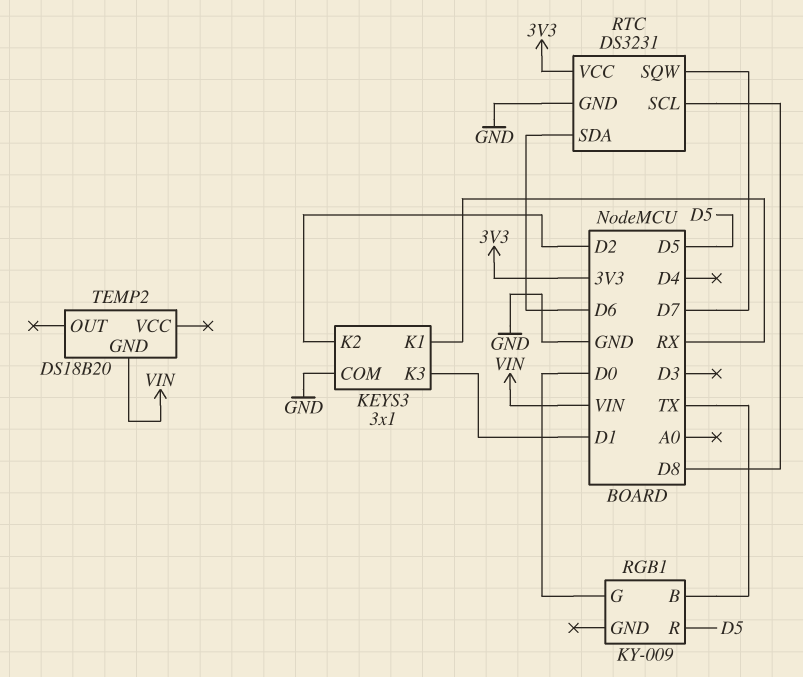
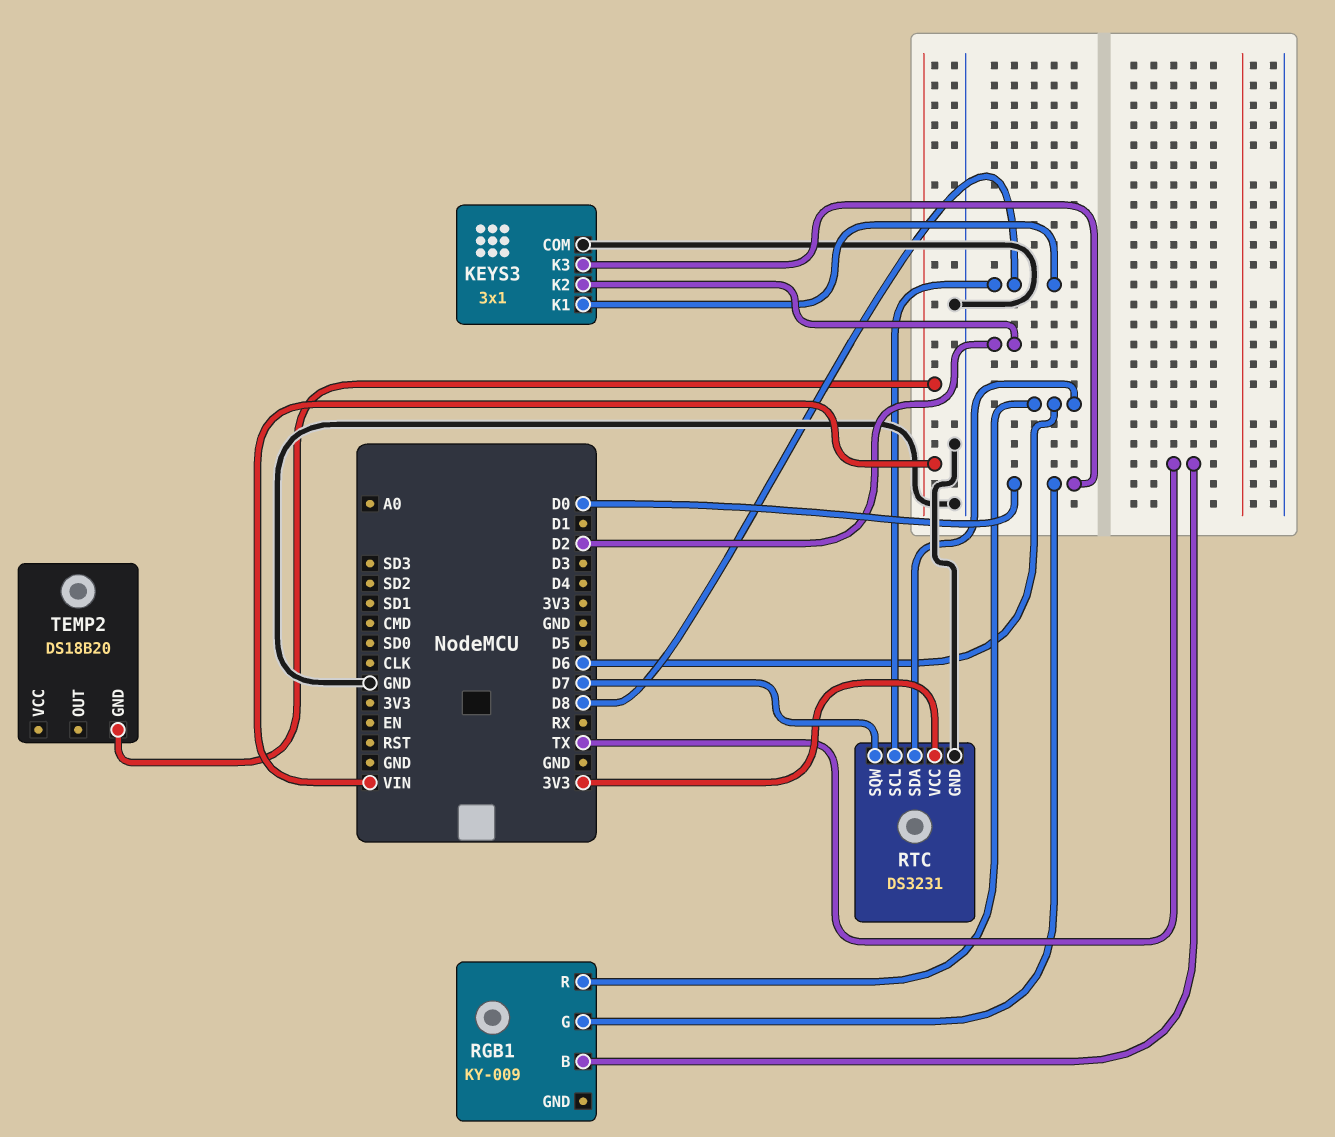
KEYS3 pin K1: RX -> D8
KEYS3 pin K3: D1 -> D0
RGB1 pin R: D5 -> D6

